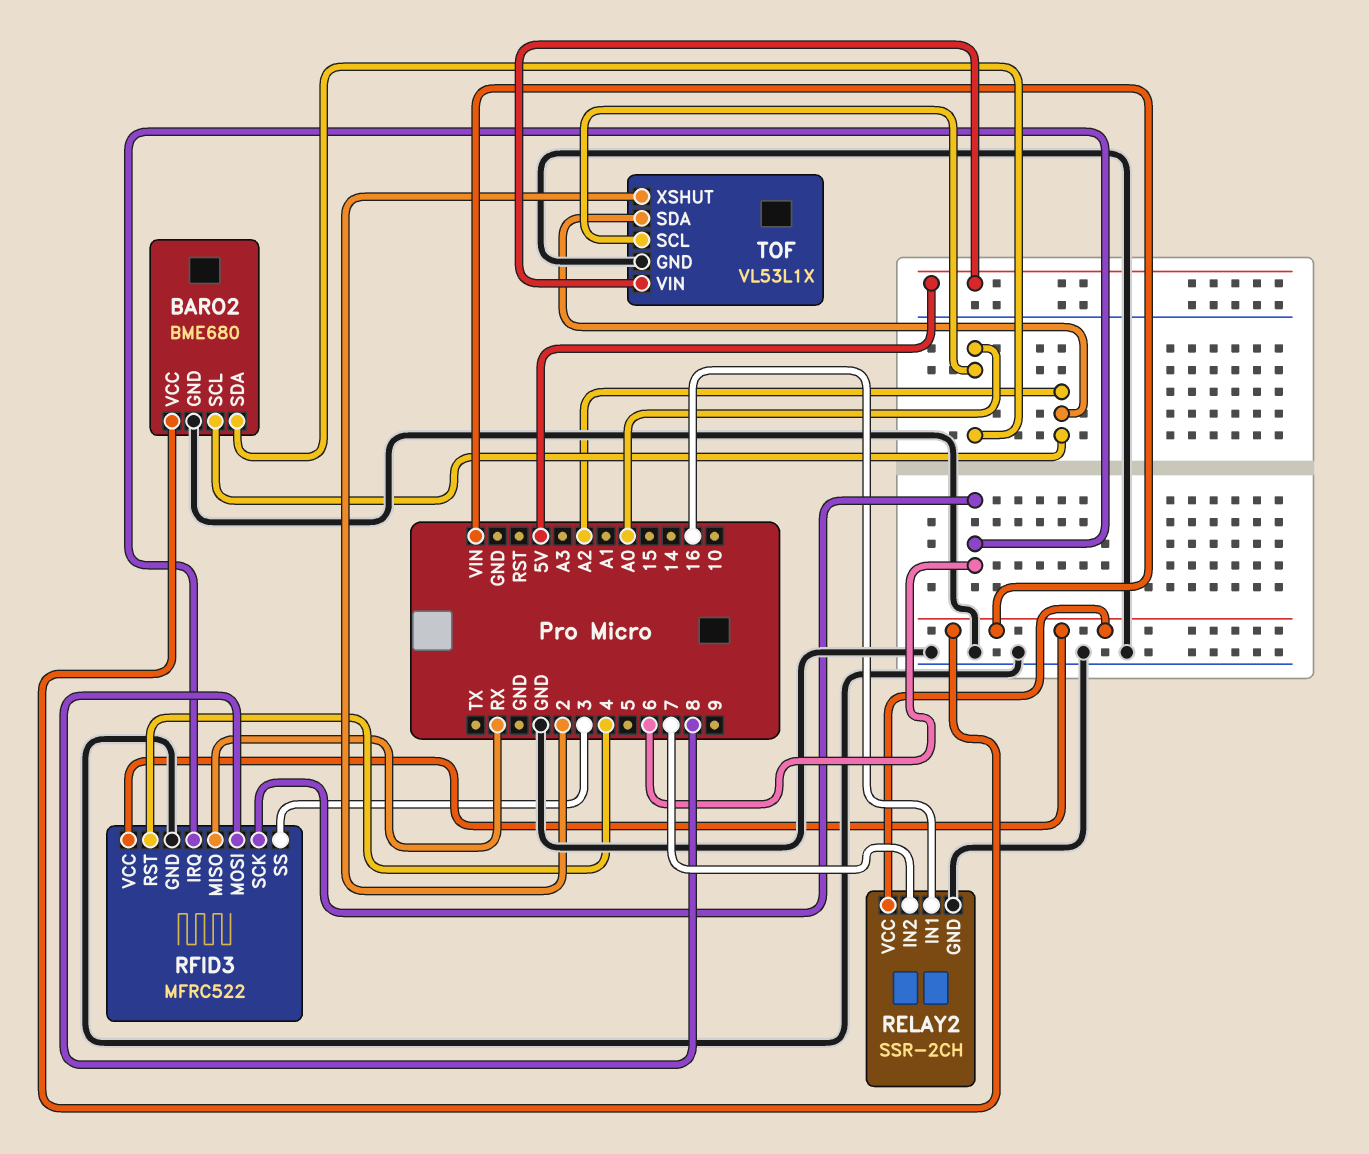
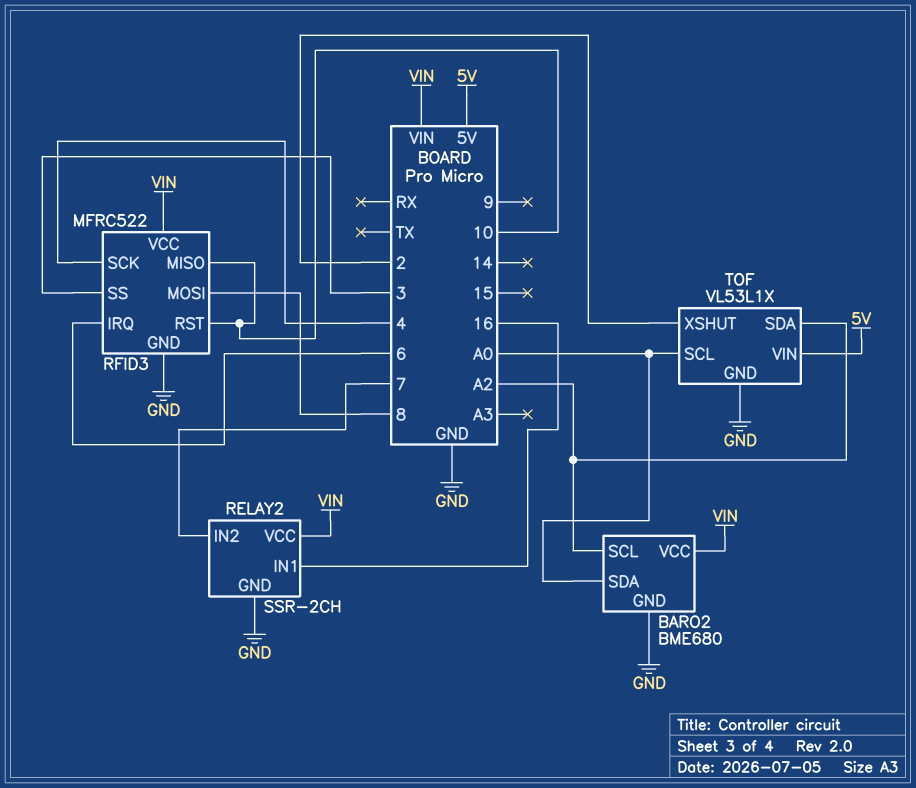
RFID3 pin MISO: RX -> 10
RFID3 pin RST: 4 -> 10
RFID3 pin SCK: 6 -> 4

